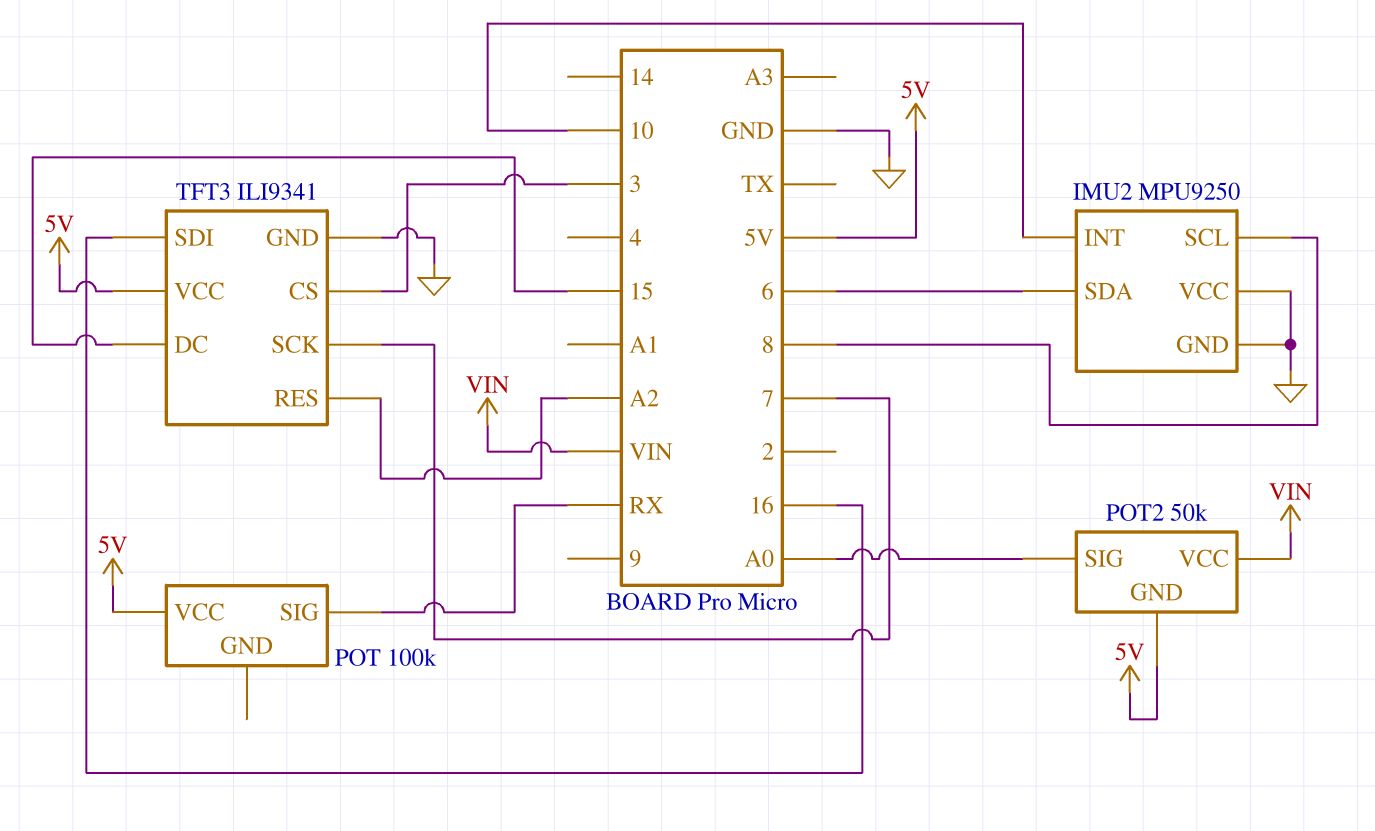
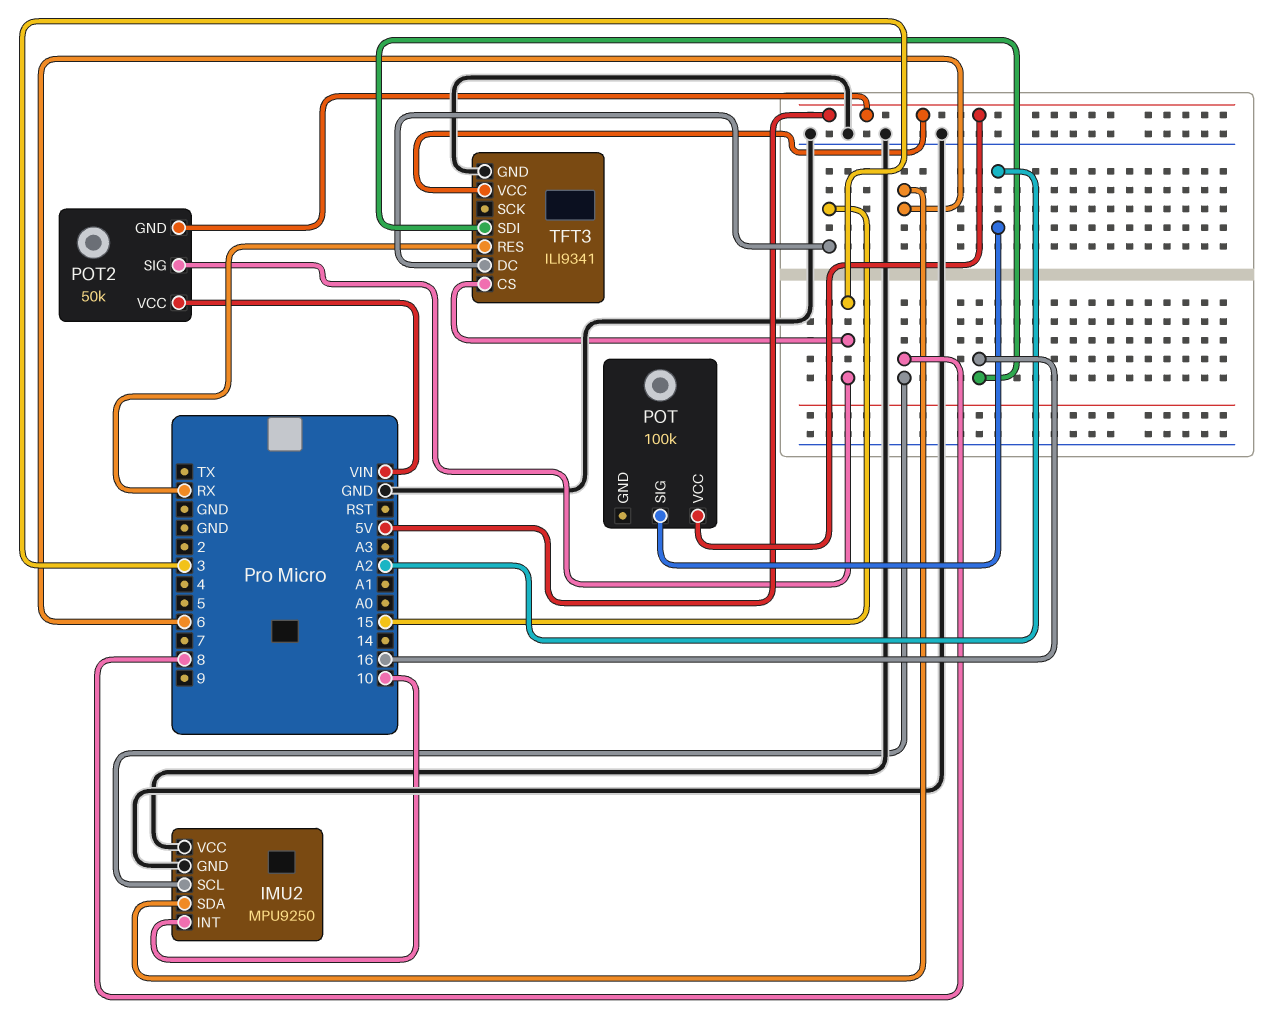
POT pin SIG: RX -> A2
POT2 pin SIG: A0 -> 3
TFT3 pin RES: A2 -> RX
TFT3 pin SCK: 7 -> none

